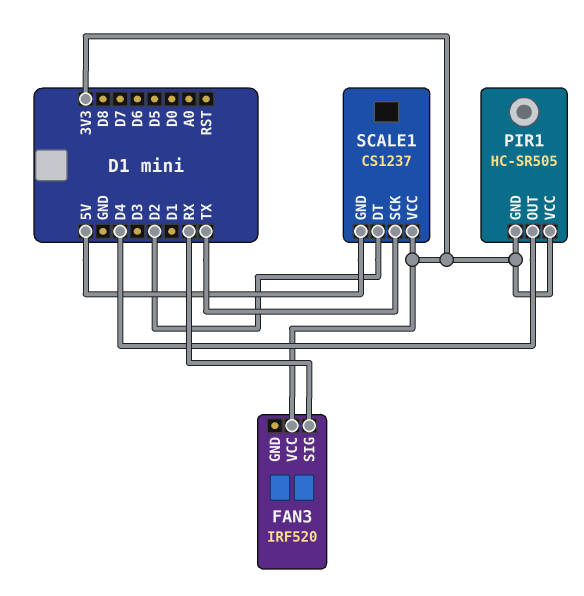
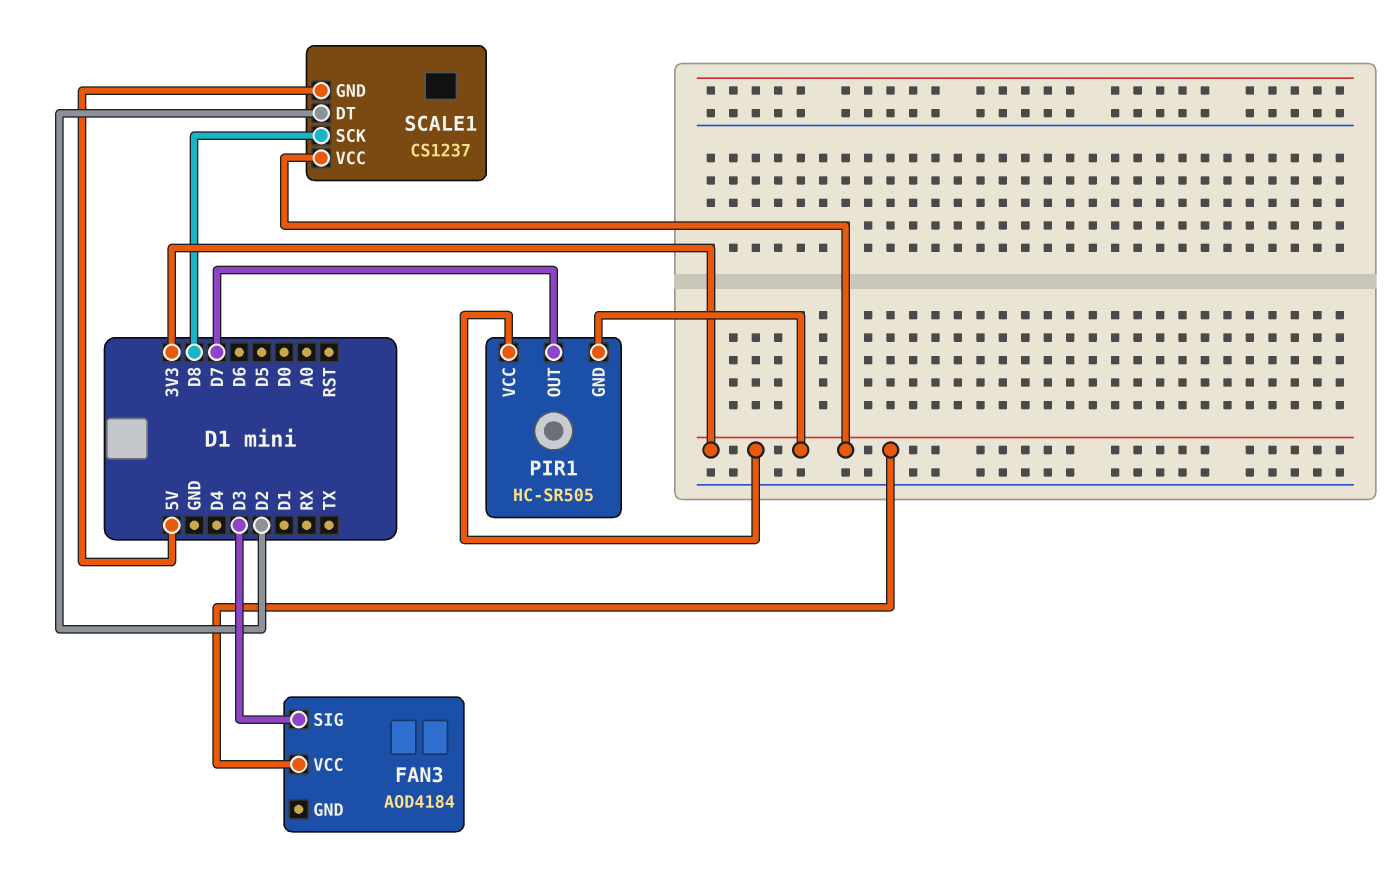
FAN3: IRF520 -> AOD4184
FAN3 pin SIG: RX -> D3
PIR1 pin OUT: D4 -> D7
SCALE1 pin SCK: TX -> D8

